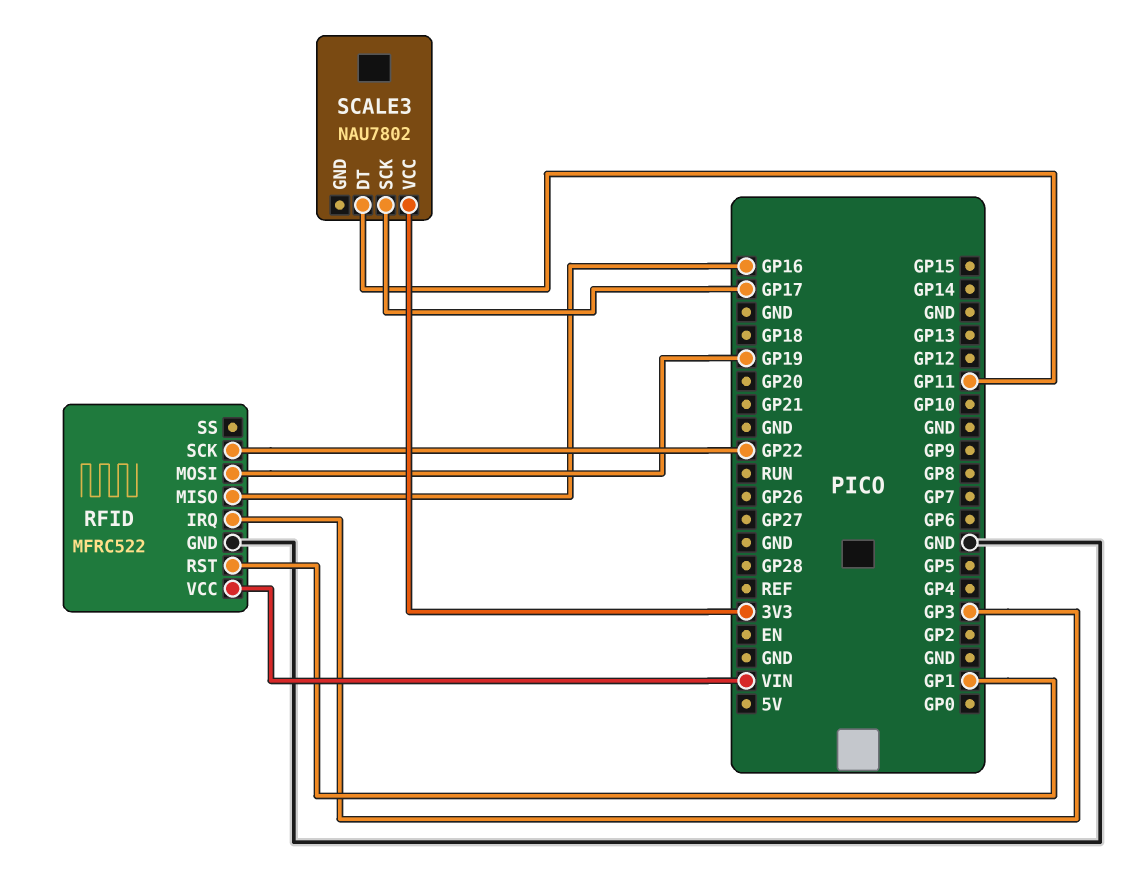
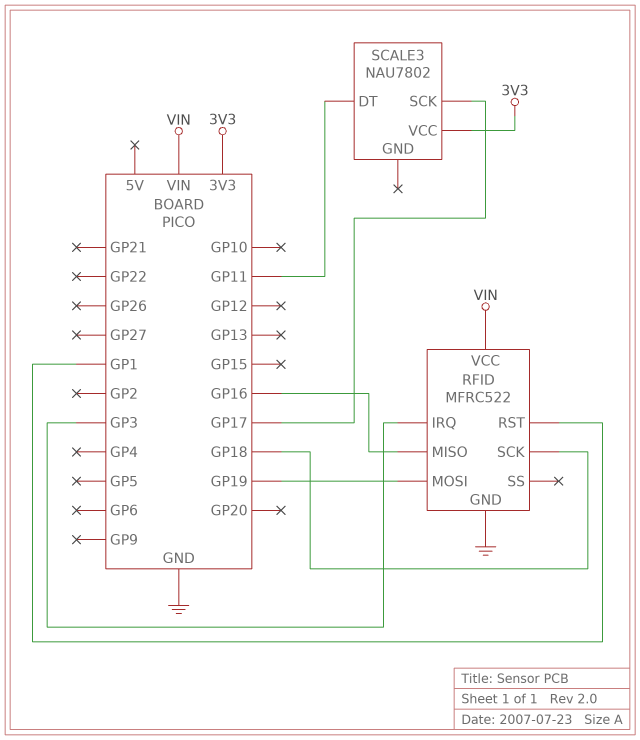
RFID pin SCK: GP22 -> GP18

